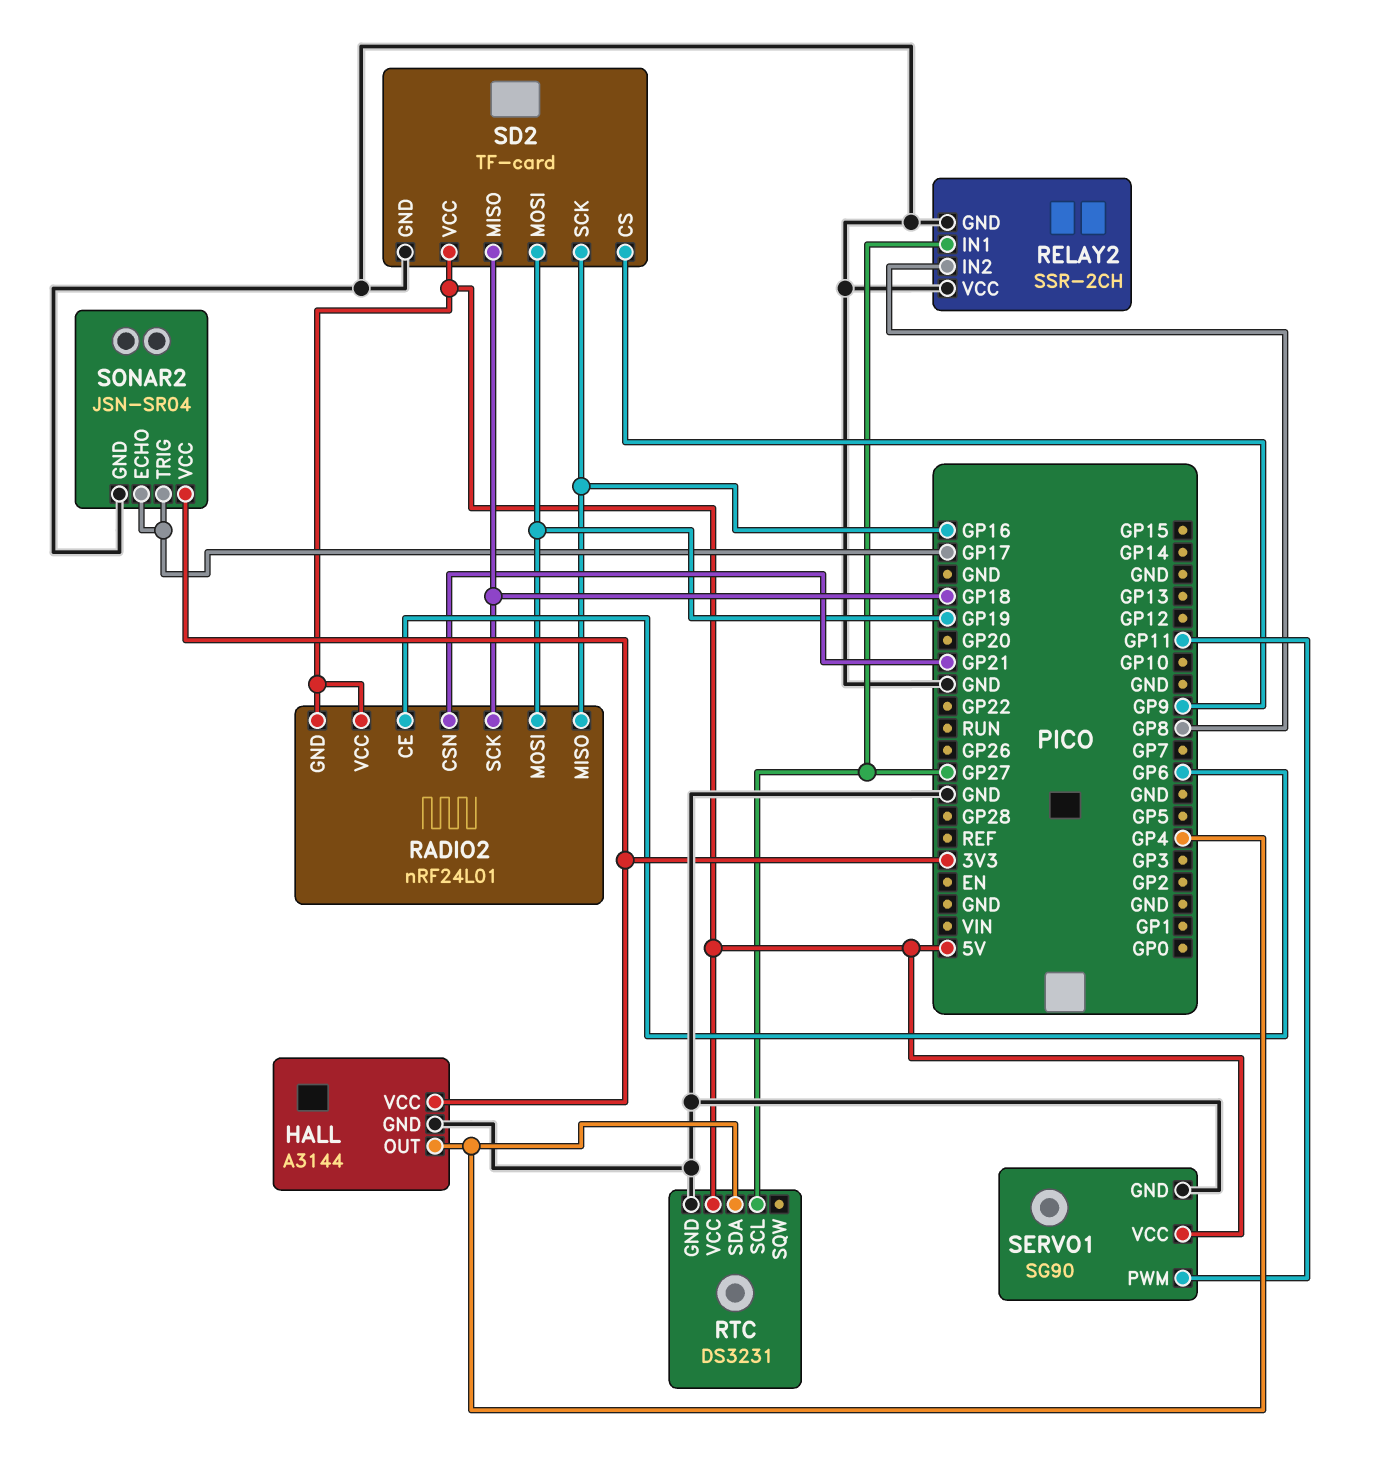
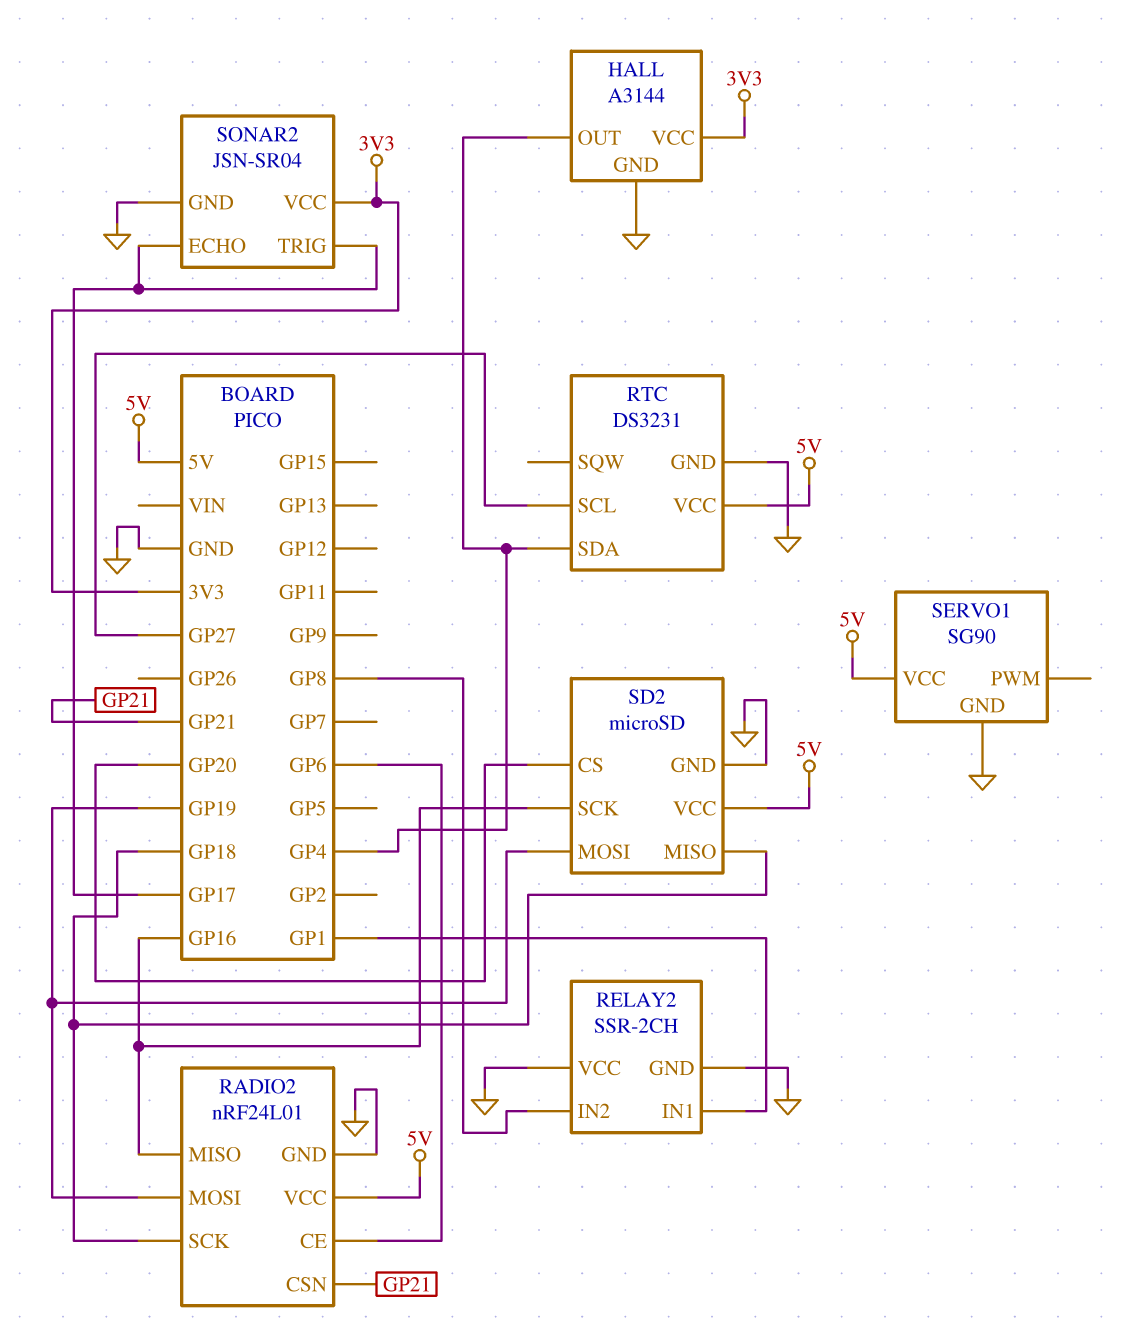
RADIO2 pin GND: 5V -> GND
RELAY2 pin IN1: GP27 -> GP1
SD2: TF-card -> microSD
SD2 pin CS: GP9 -> GP20
SERVO1 pin PWM: GP11 -> none

